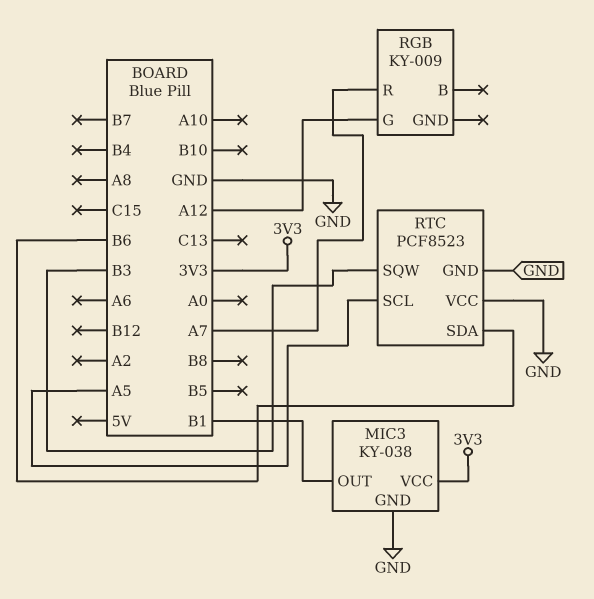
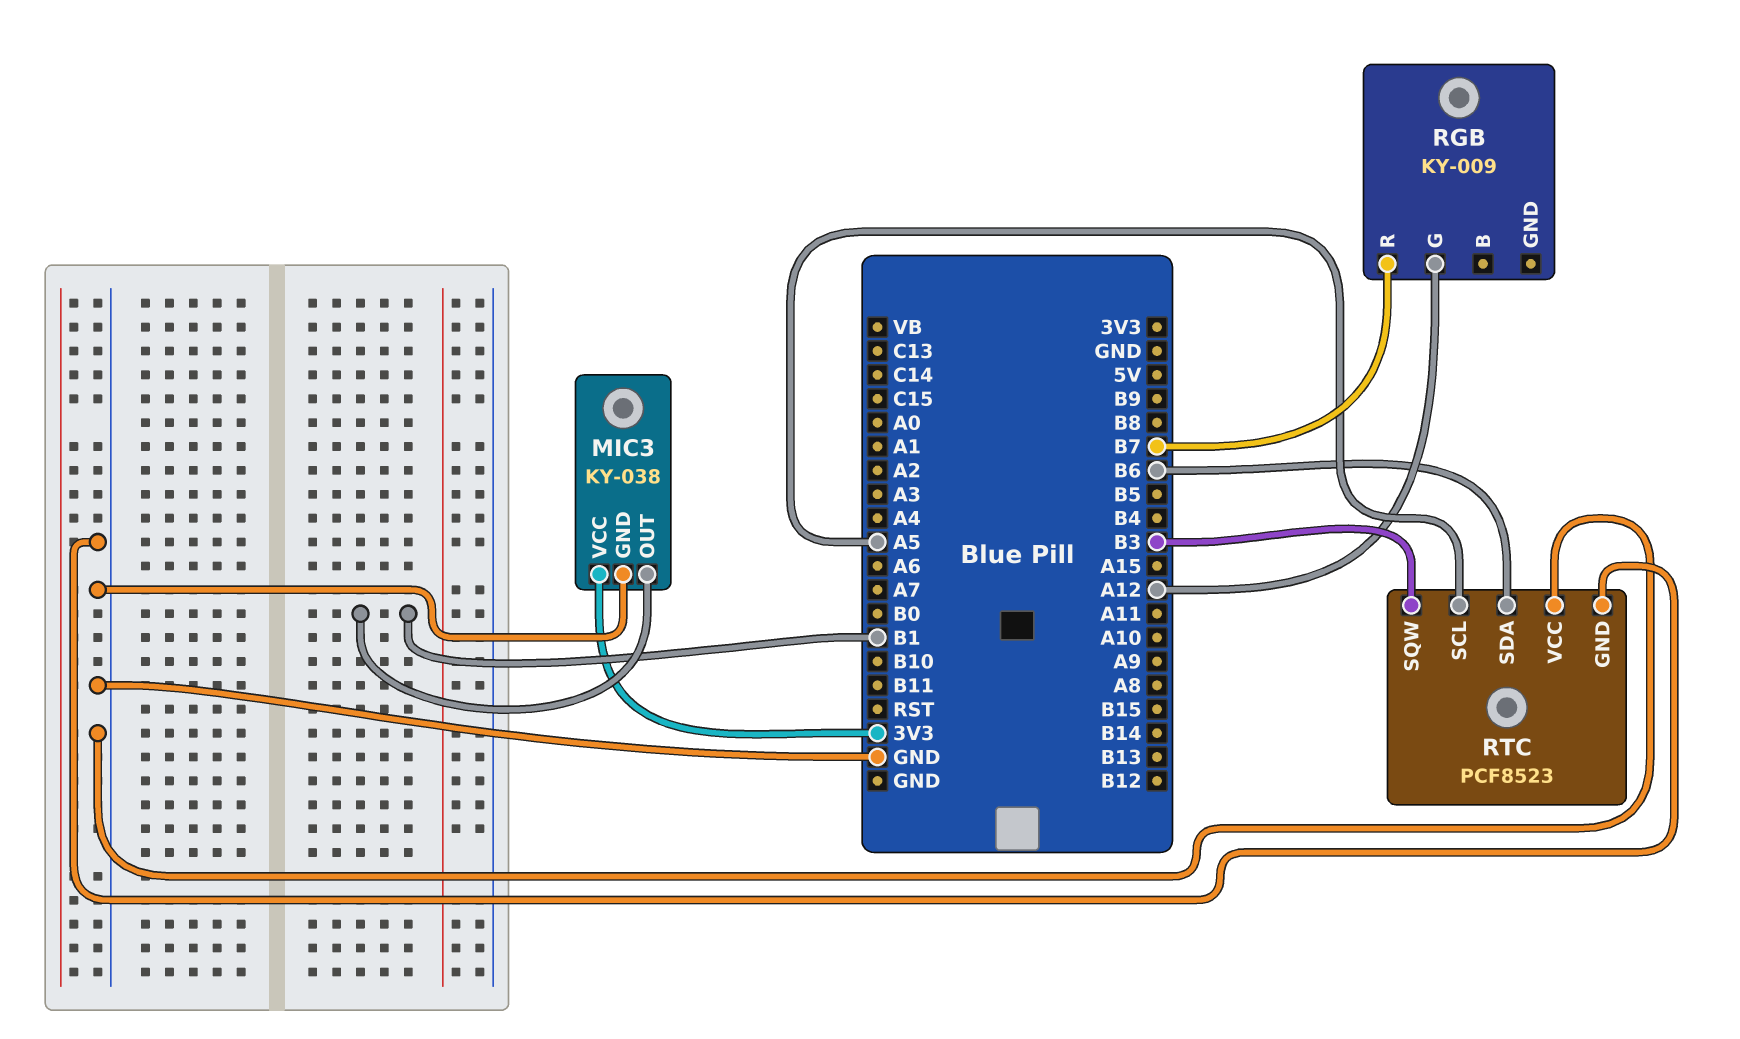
RGB pin R: A7 -> B7

